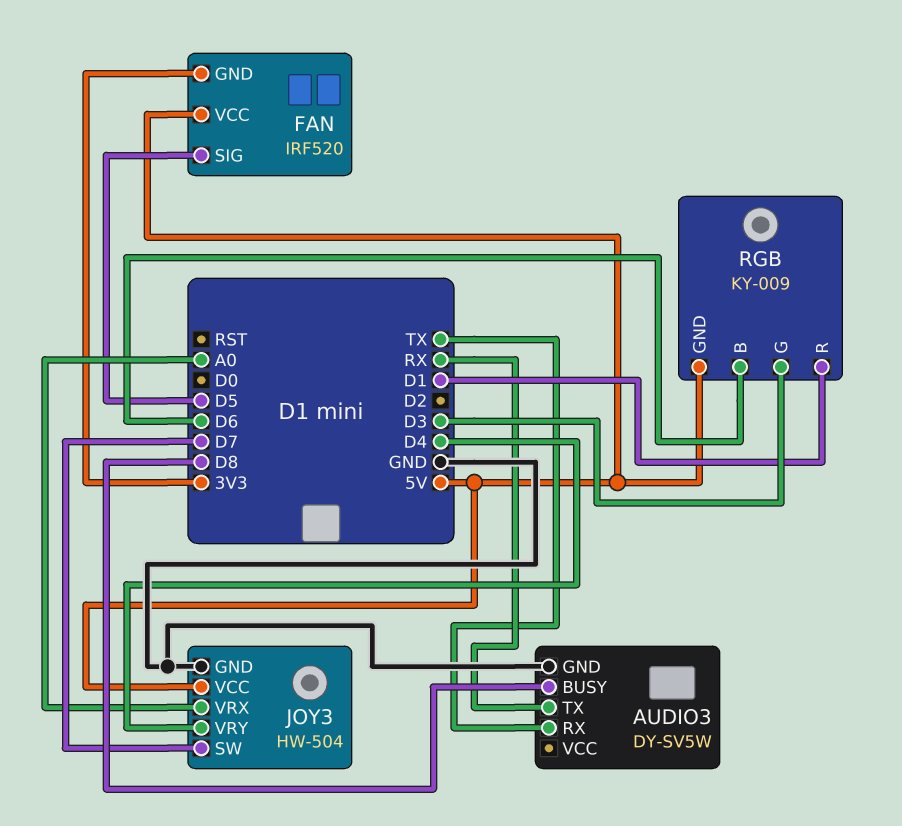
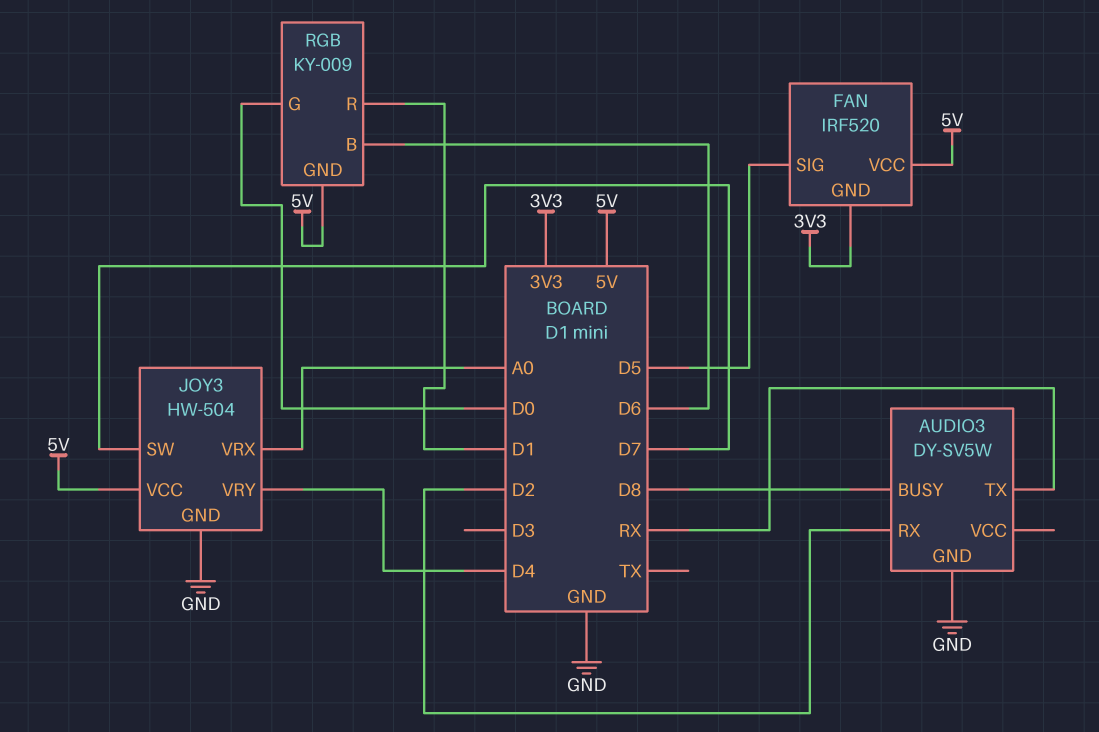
AUDIO3 pin RX: TX -> D2
RGB pin G: D3 -> D0

